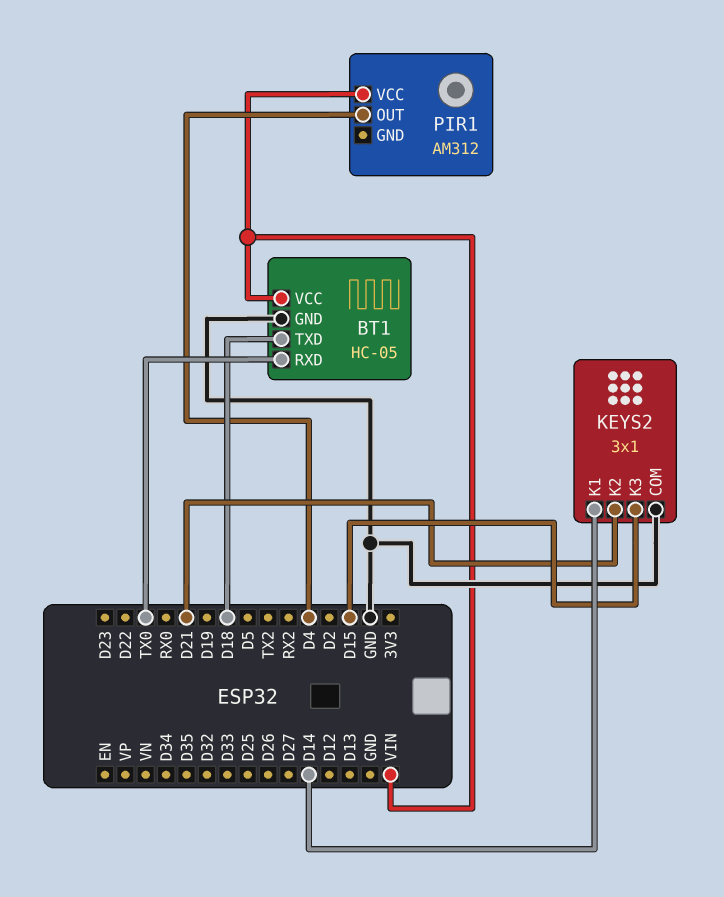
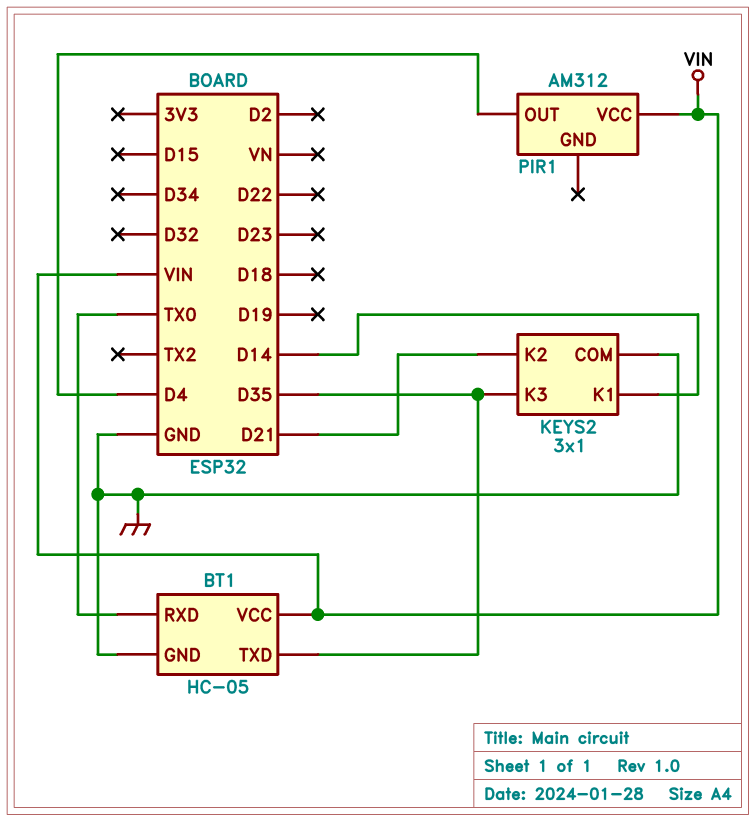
BT1 pin TXD: D18 -> D35
KEYS2 pin K3: D15 -> D35

